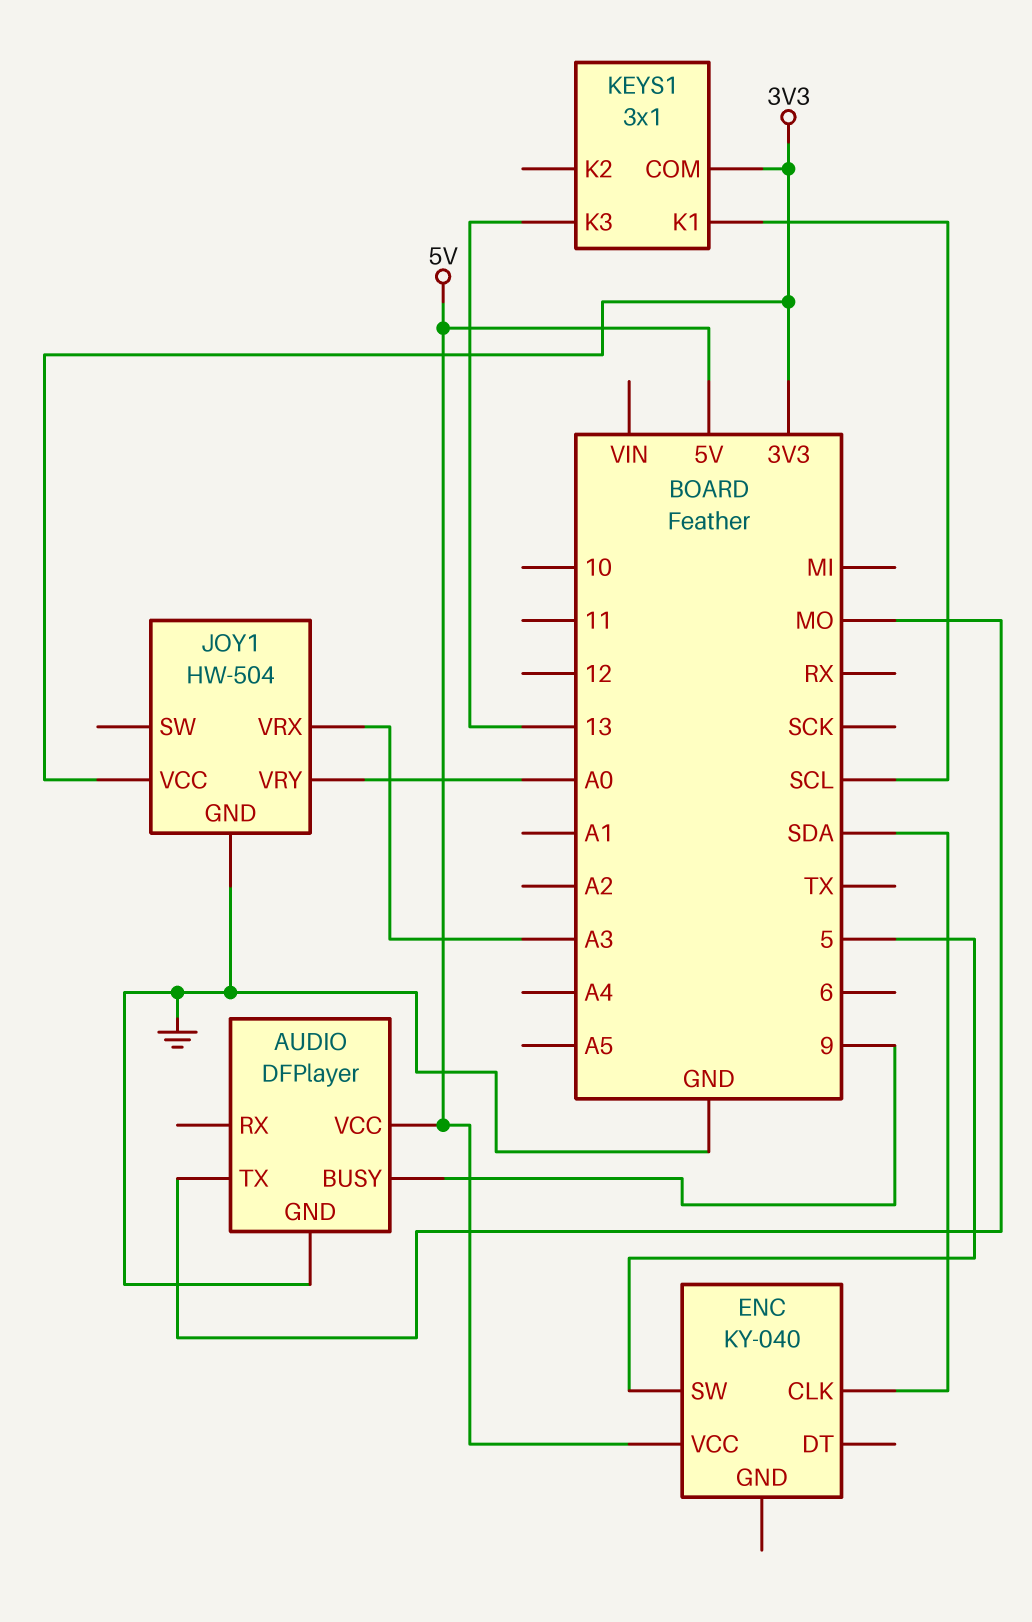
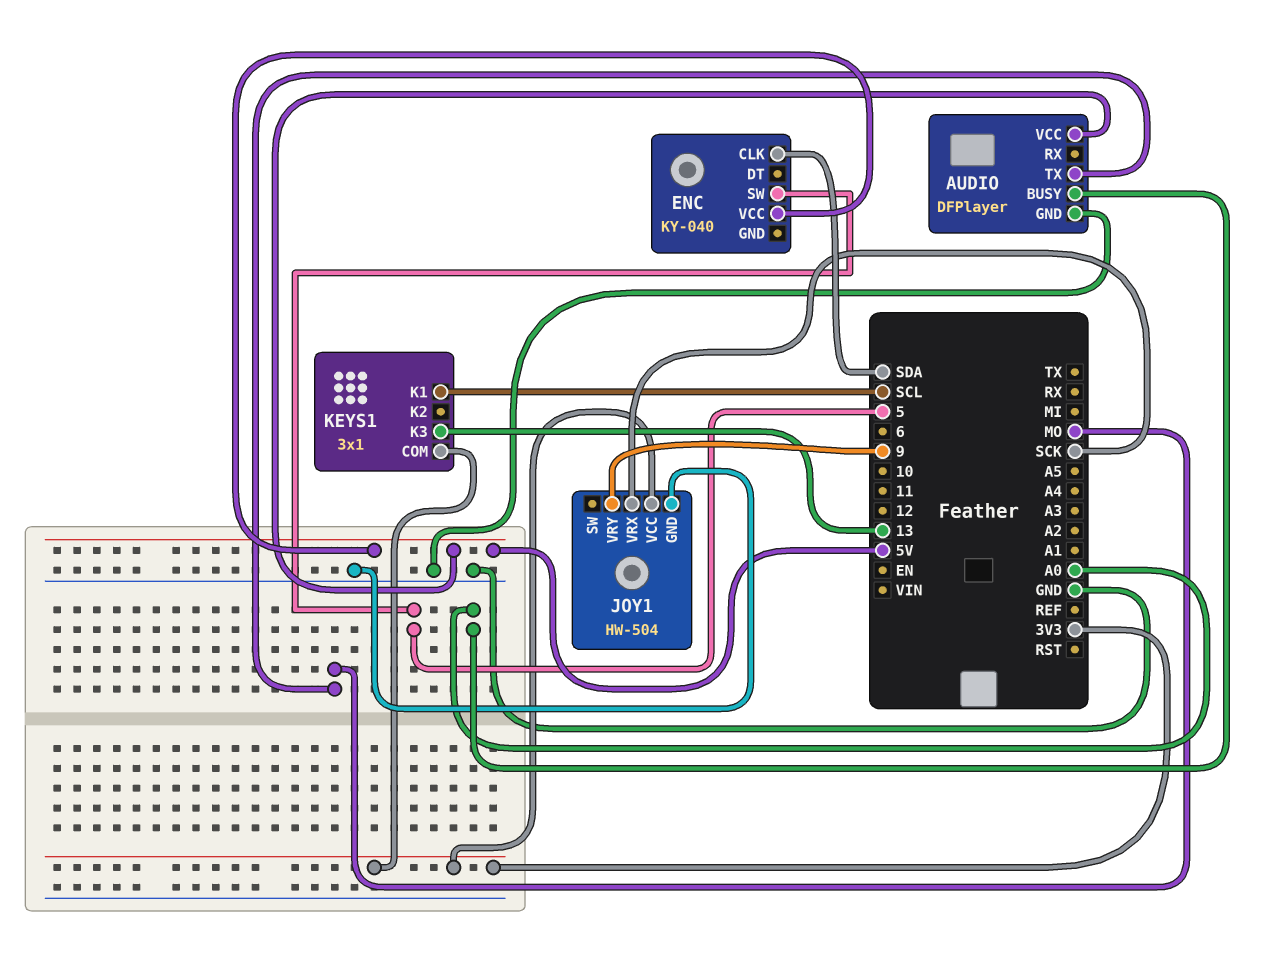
AUDIO pin BUSY: 9 -> A0
JOY1 pin VRX: A3 -> SCK
JOY1 pin VRY: A0 -> 9

